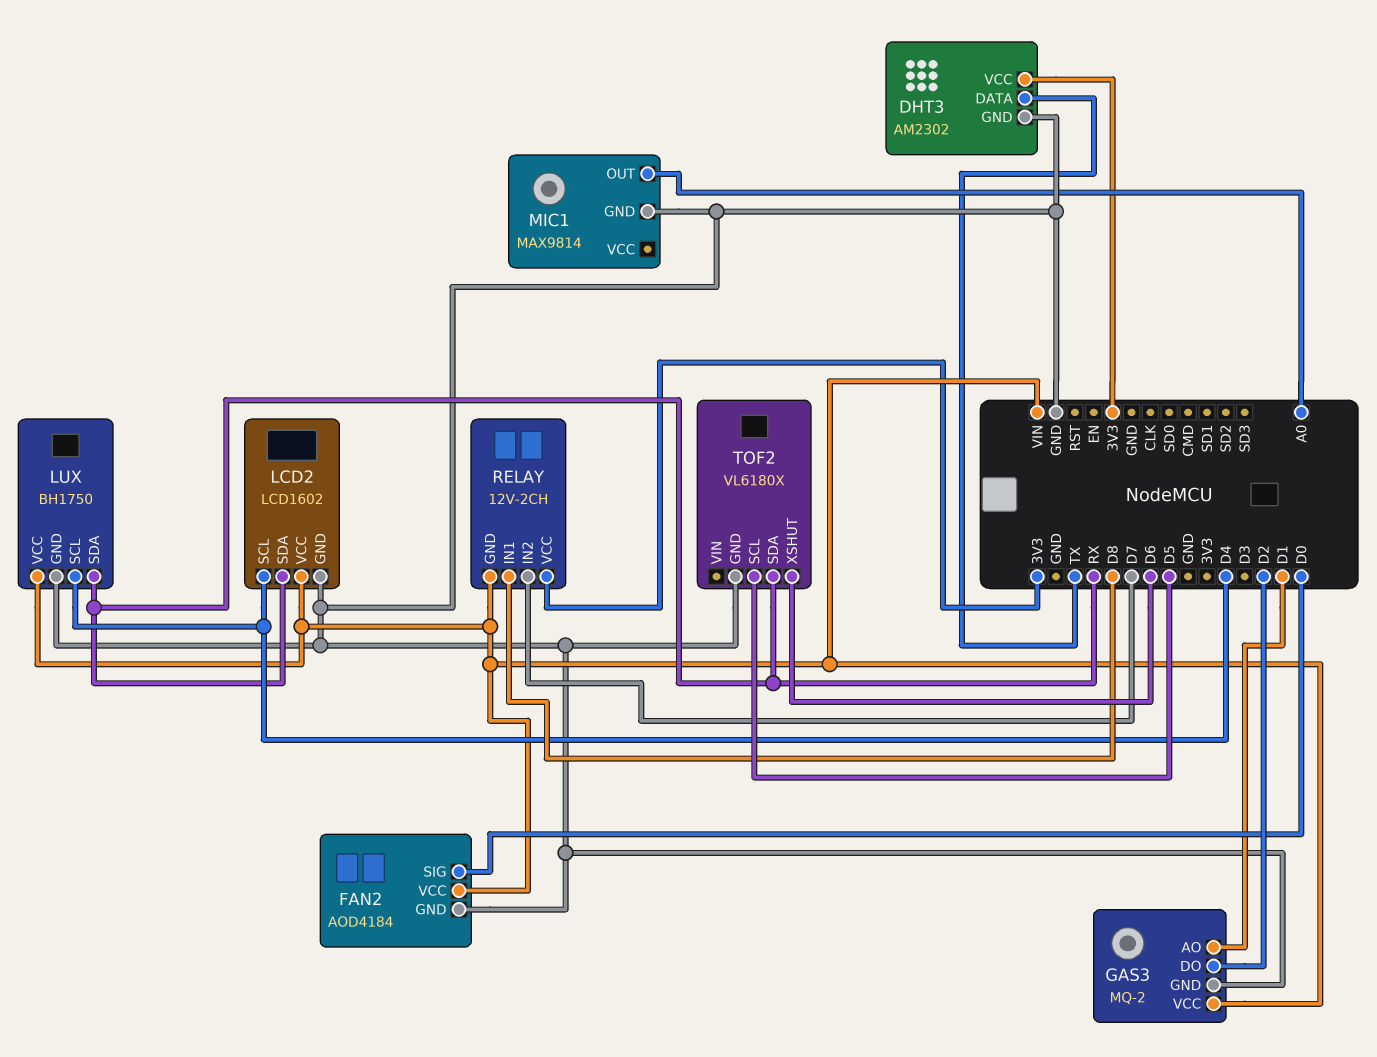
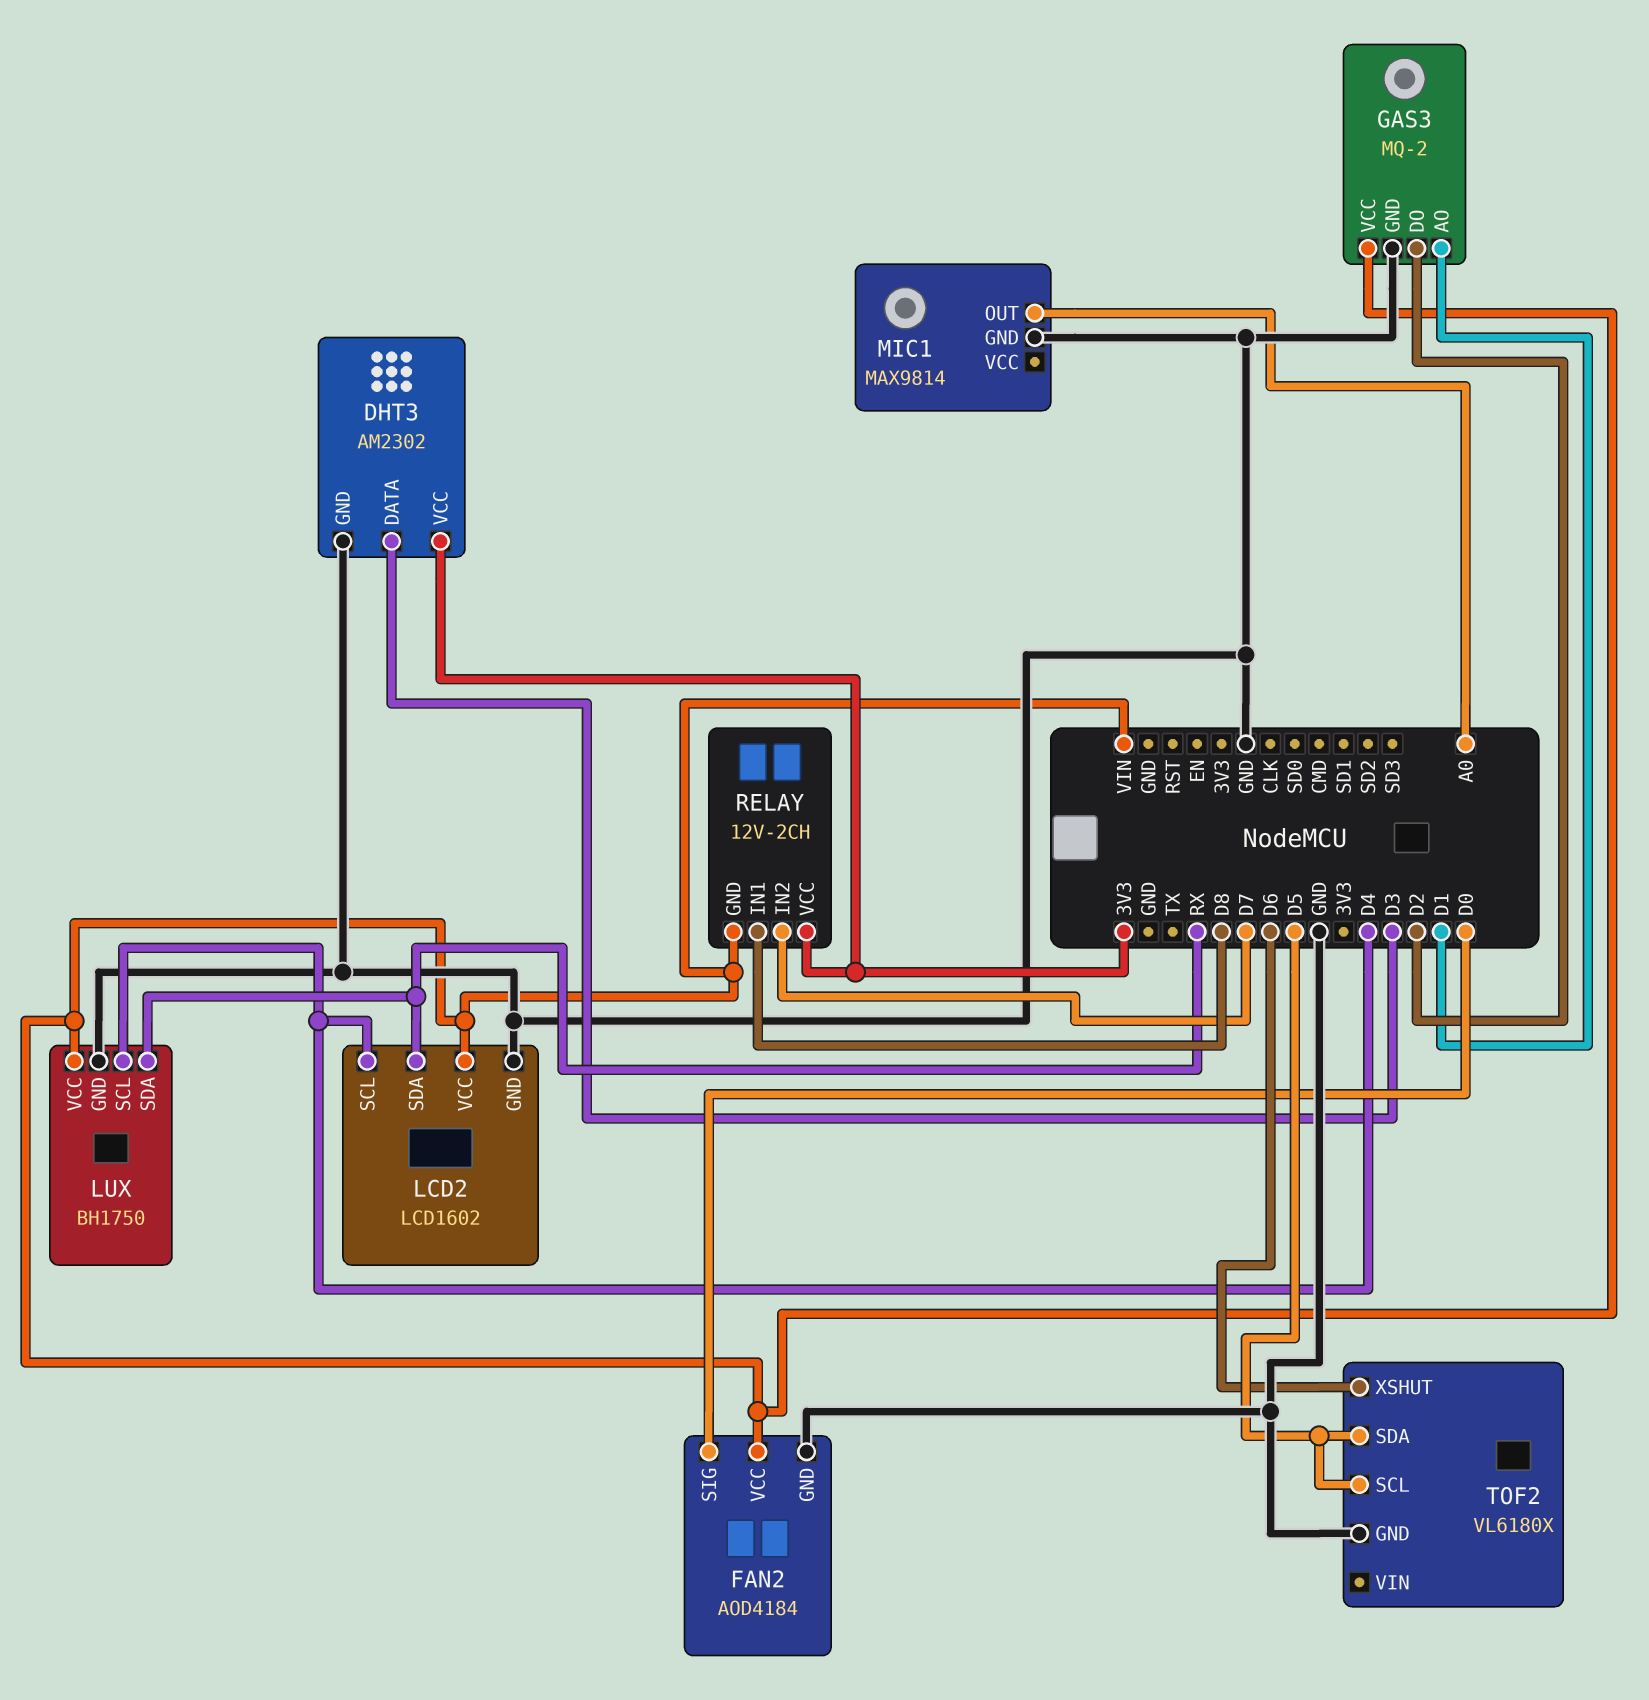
DHT3 pin DATA: TX -> D3
TOF2 pin SDA: RX -> D5

